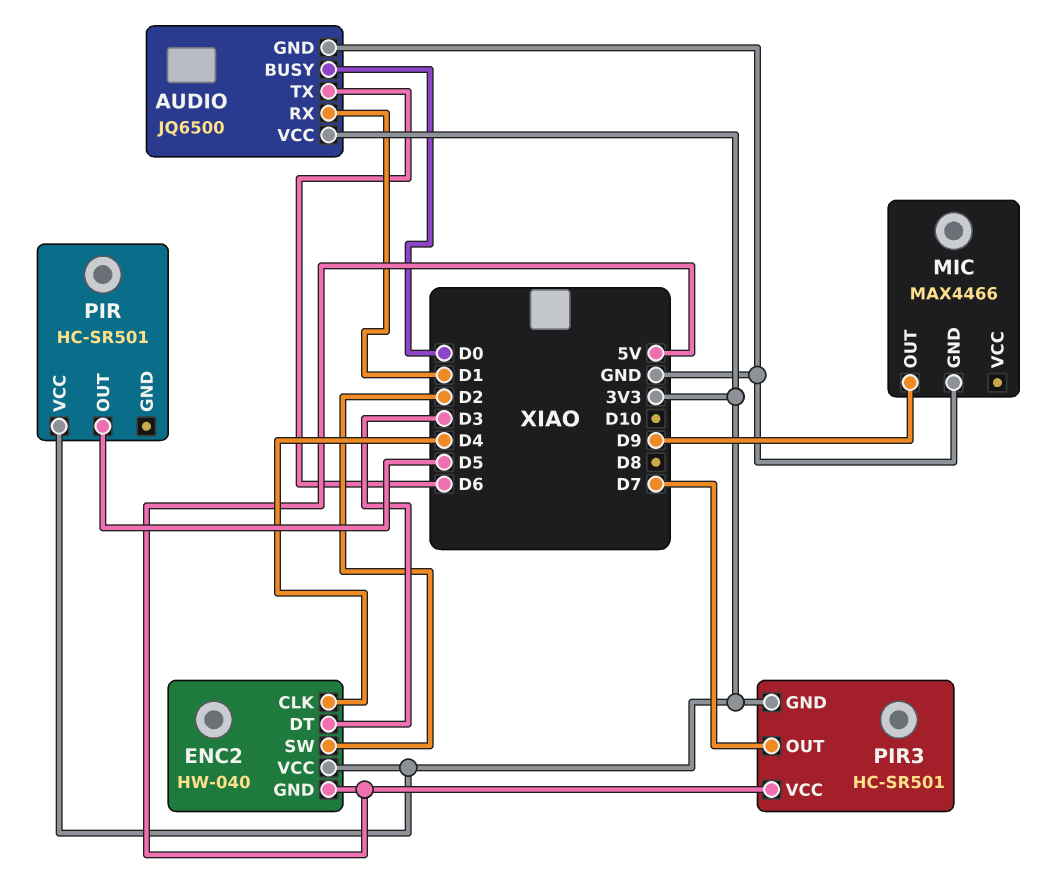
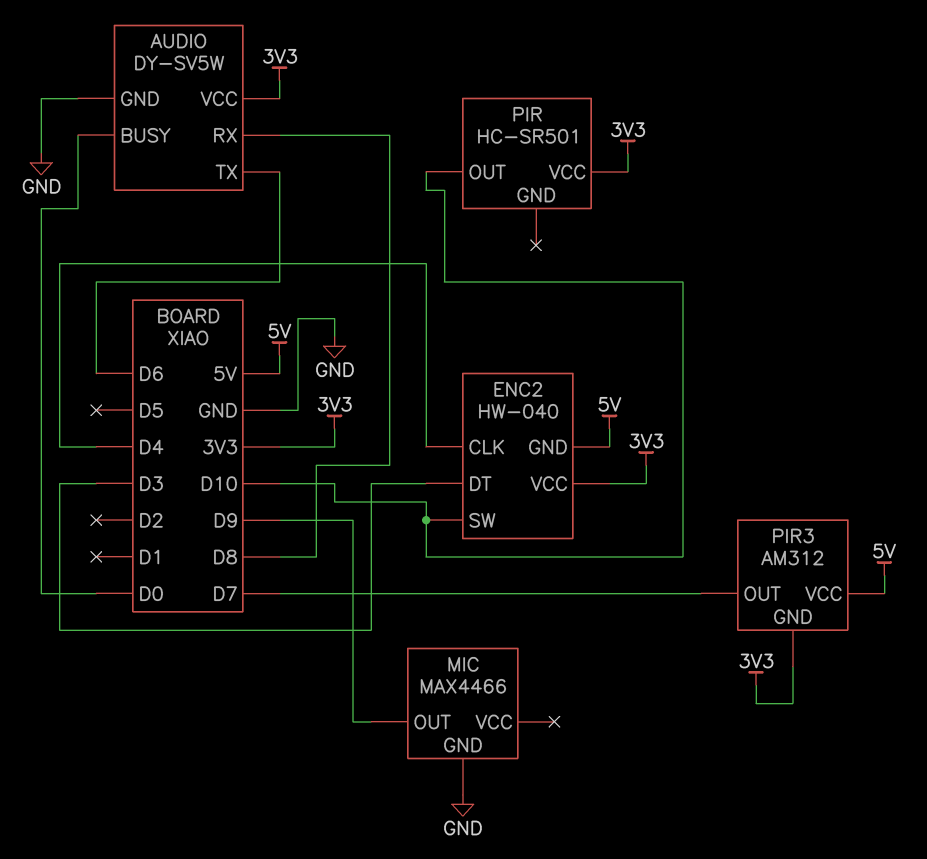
AUDIO: JQ6500 -> DY-SV5W
AUDIO pin RX: D1 -> D8
ENC2 pin SW: D2 -> D10
PIR pin OUT: D5 -> D10
PIR3: HC-SR501 -> AM312

